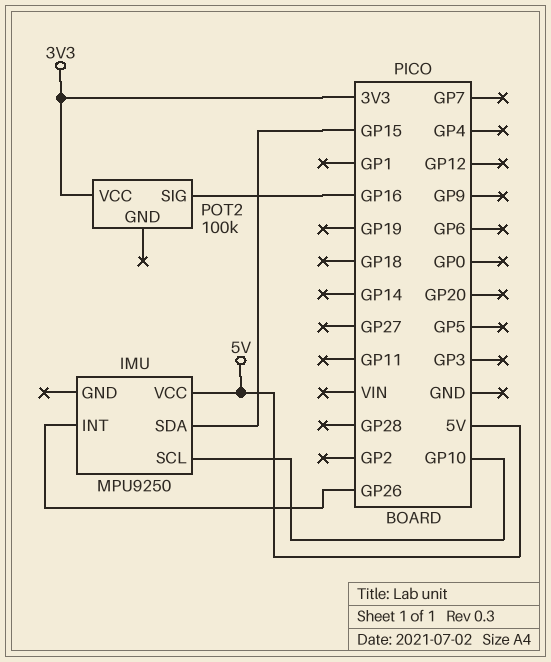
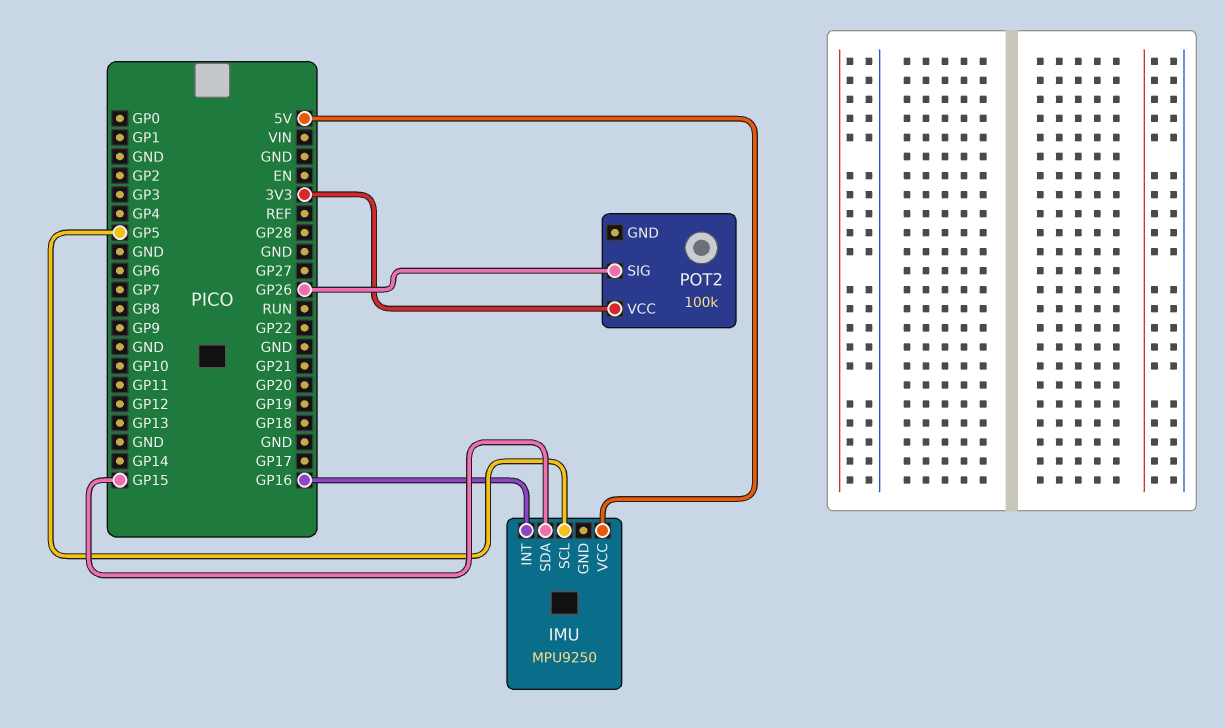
IMU pin INT: GP26 -> GP16
IMU pin SCL: GP10 -> GP5
POT2 pin SIG: GP16 -> GP26

